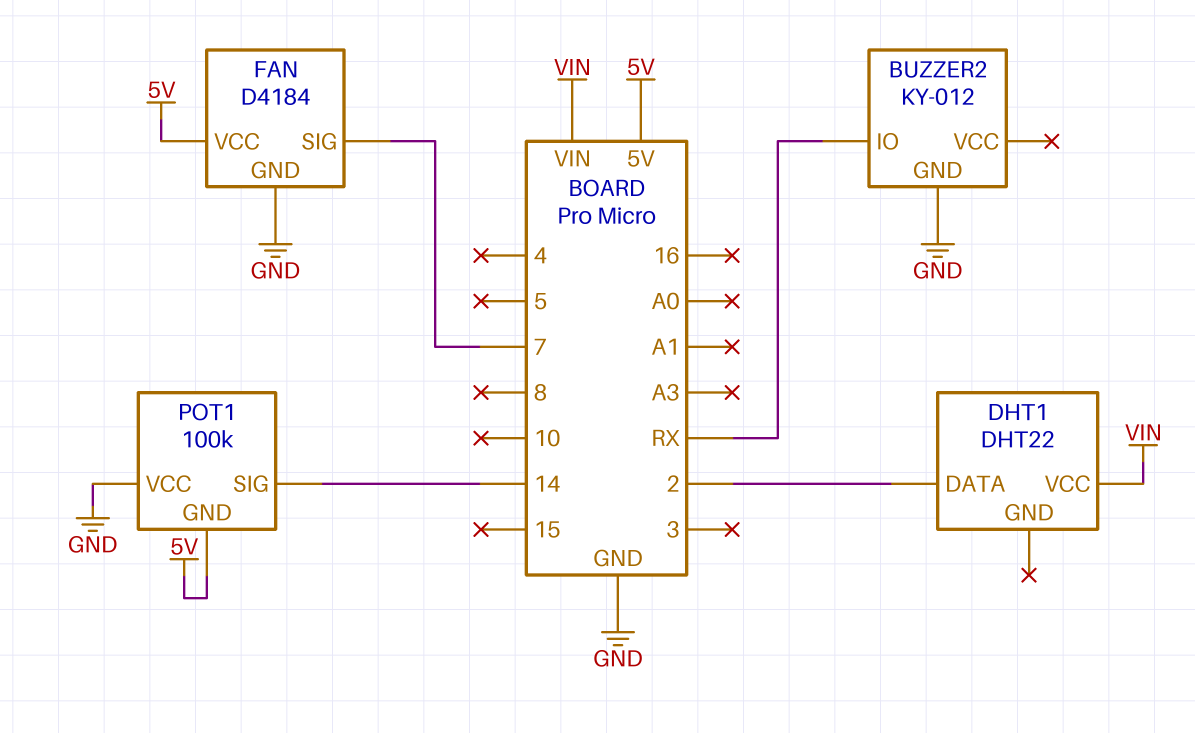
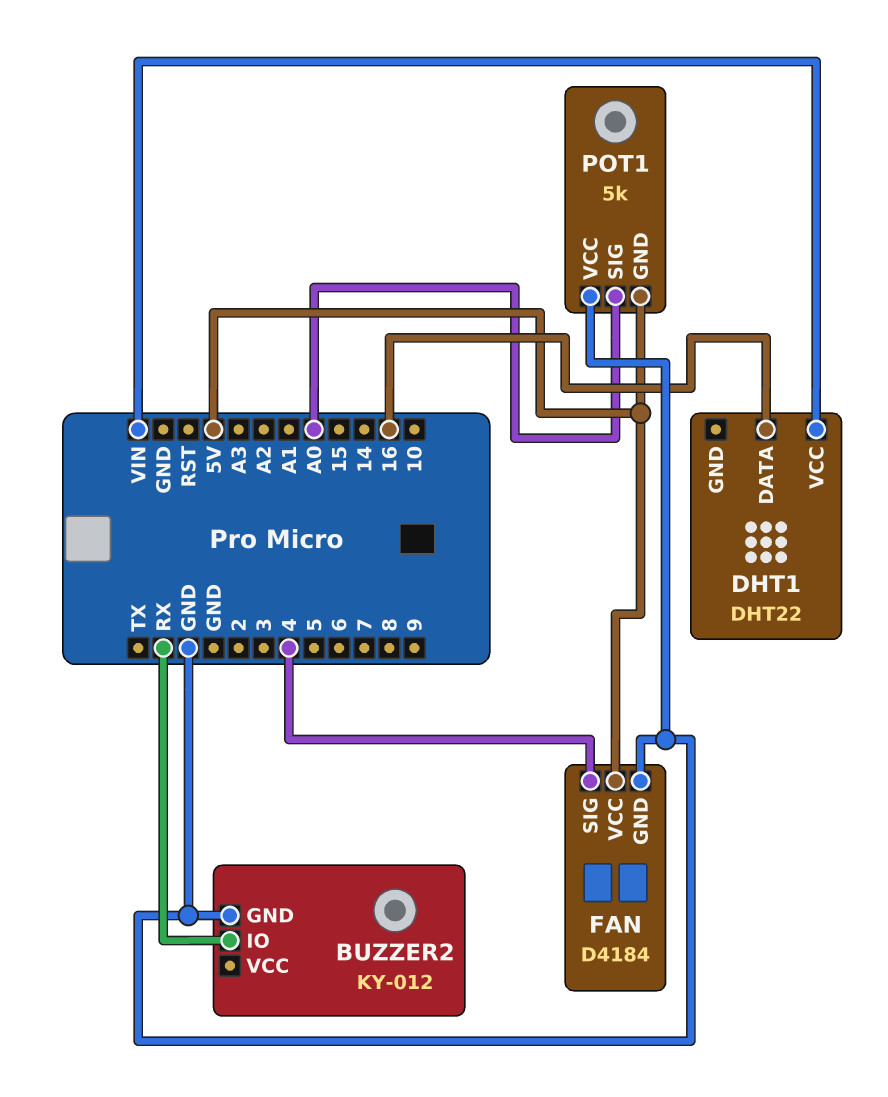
DHT1 pin DATA: 2 -> 16
FAN pin SIG: 7 -> 4
POT1: 100k -> 5k
POT1 pin SIG: 14 -> A0

